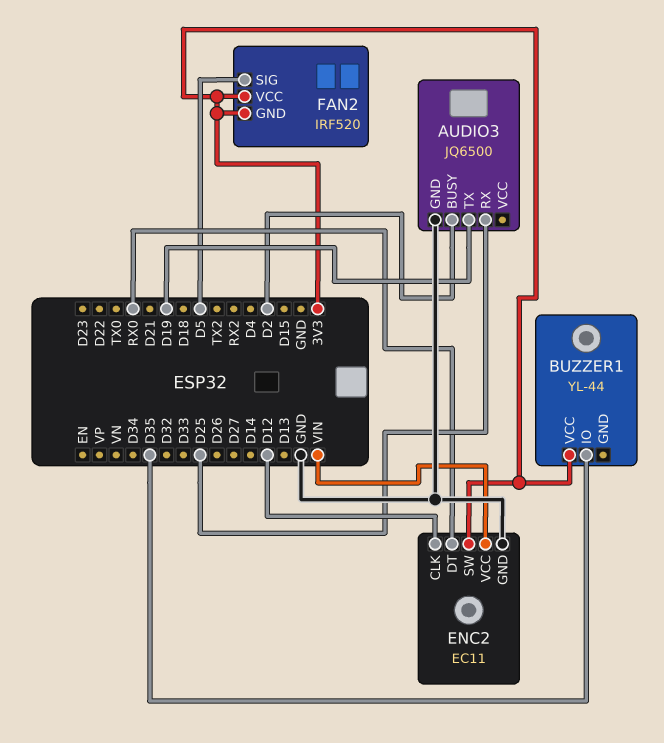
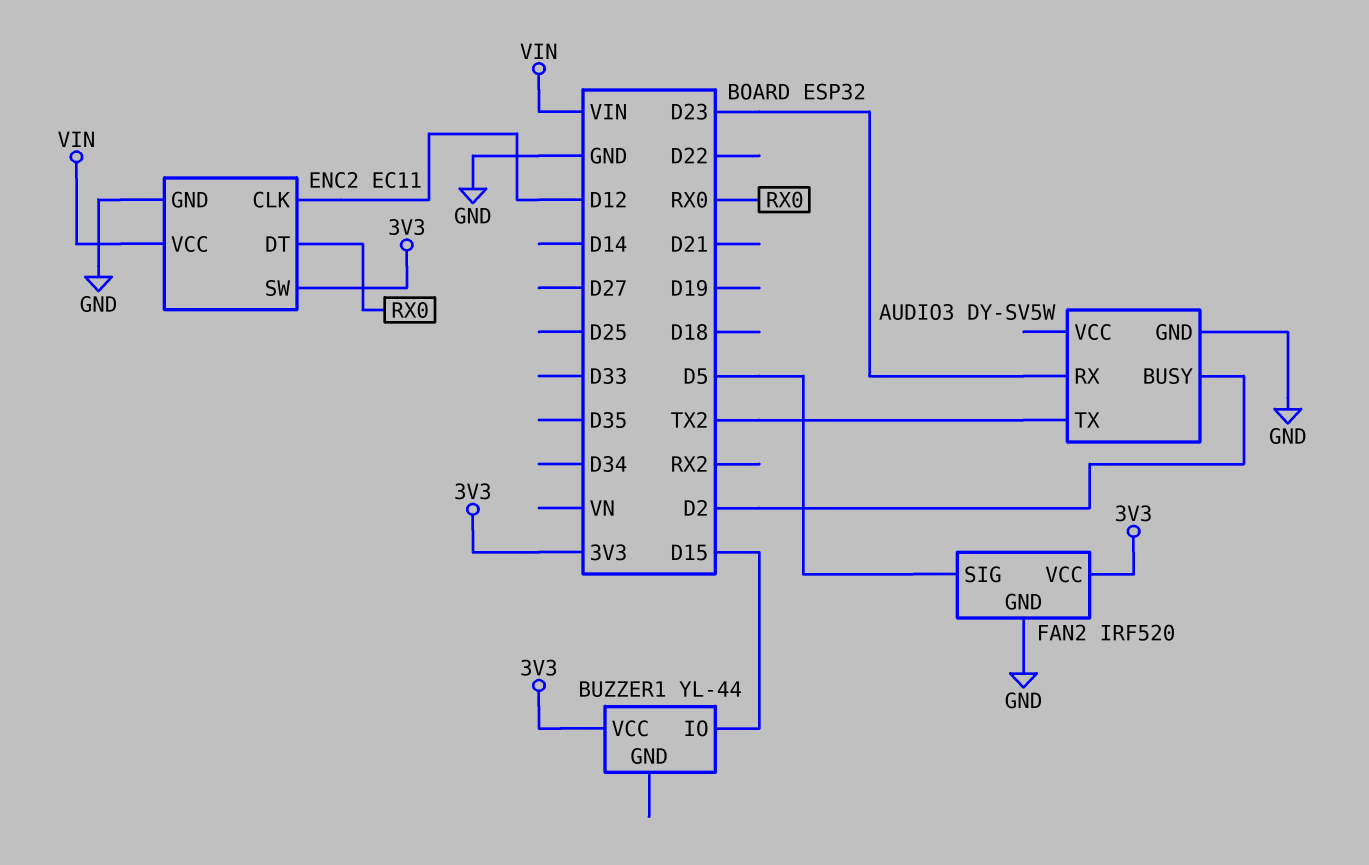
AUDIO3: JQ6500 -> DY-SV5W
AUDIO3 pin RX: D25 -> D23
AUDIO3 pin TX: D19 -> TX2
BUZZER1 pin IO: D35 -> D15
FAN2 pin GND: 3V3 -> GND

